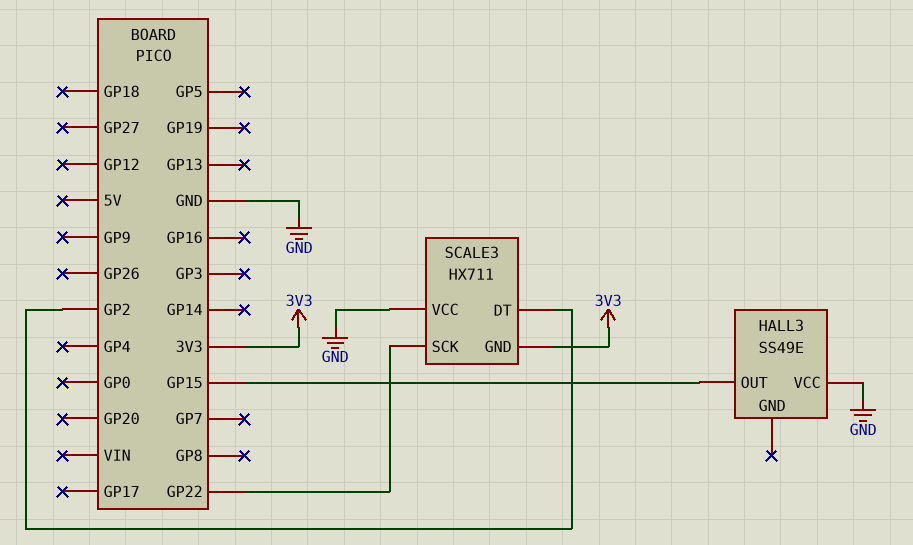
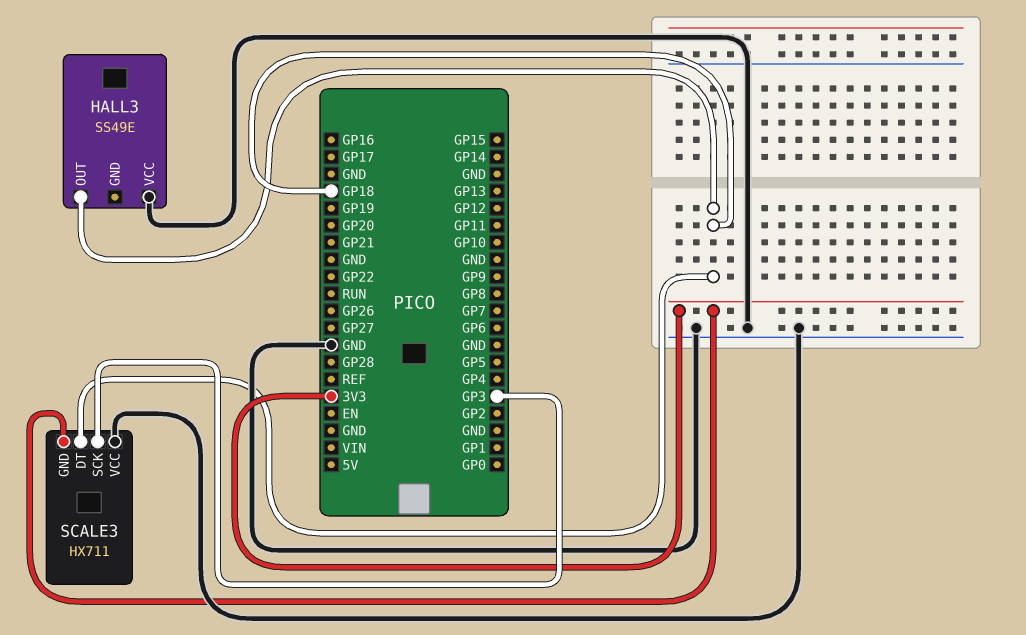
HALL3 pin OUT: GP15 -> GP18
SCALE3 pin DT: GP2 -> GP18
SCALE3 pin SCK: GP22 -> GP3

